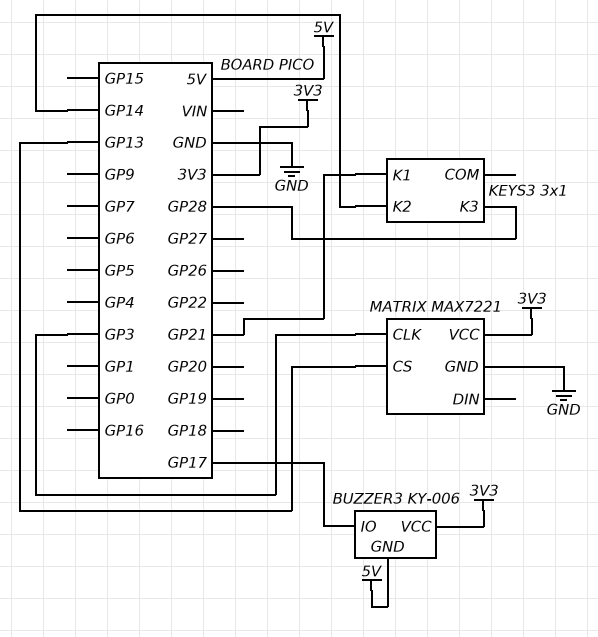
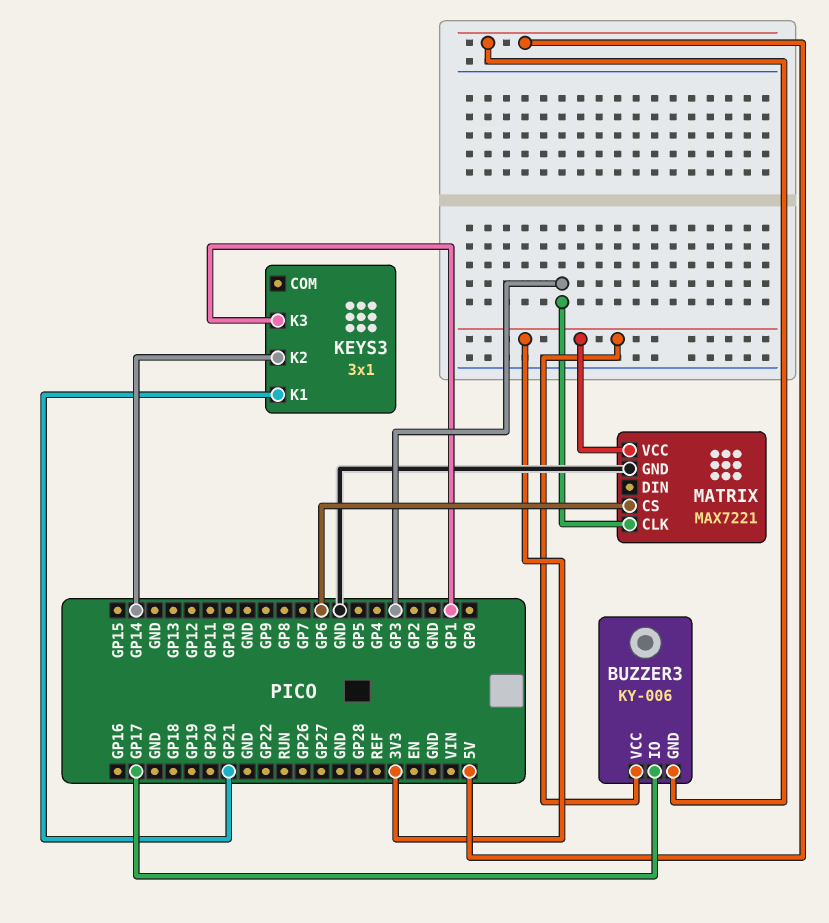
KEYS3 pin K3: GP28 -> GP1
MATRIX pin CS: GP13 -> GP6

